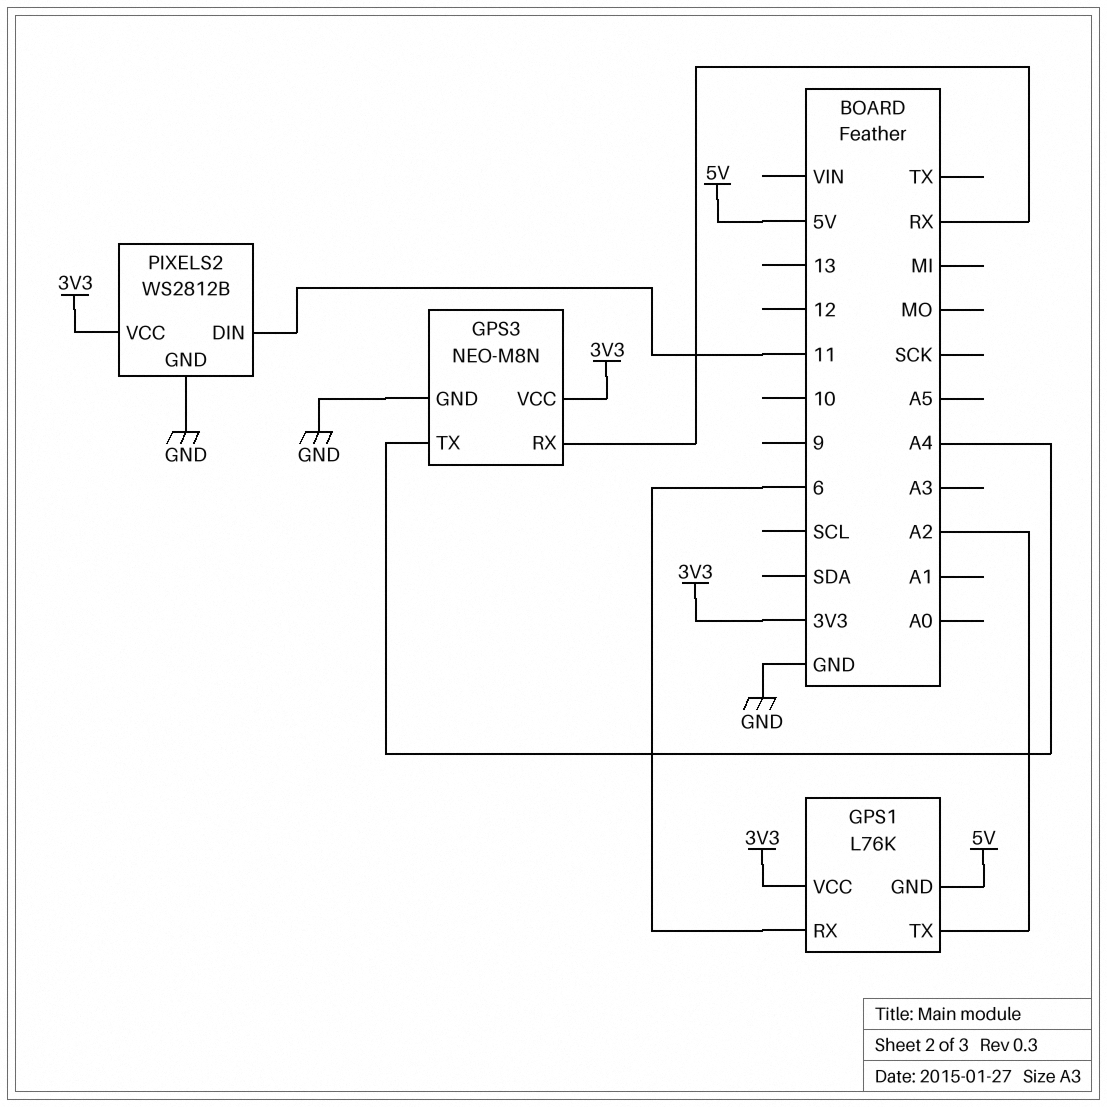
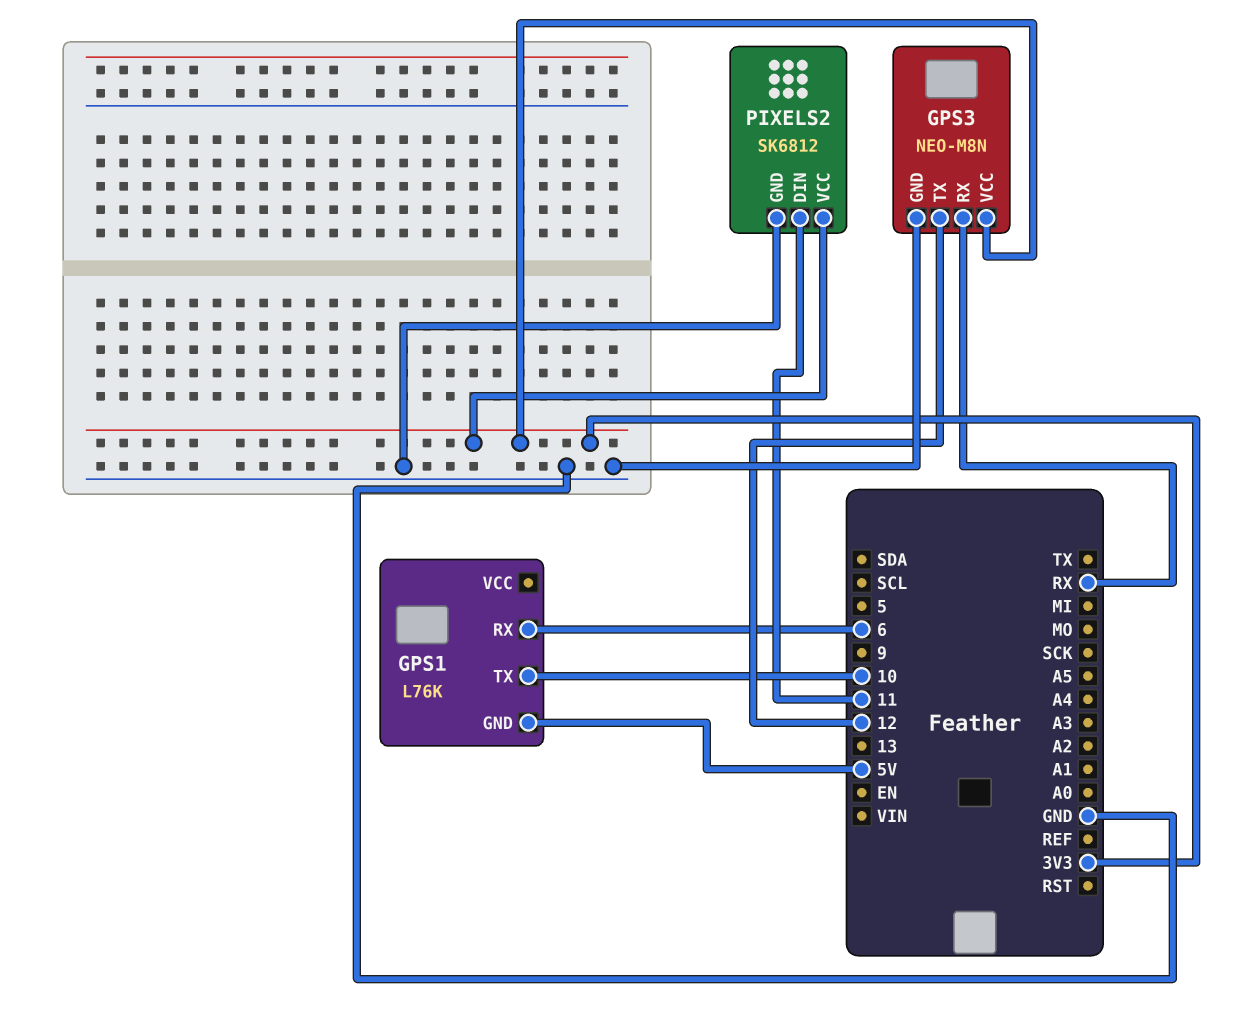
GPS1 pin TX: A2 -> 10
GPS1 pin VCC: 3V3 -> none
GPS3 pin TX: A4 -> 12
PIXELS2: WS2812B -> SK6812

